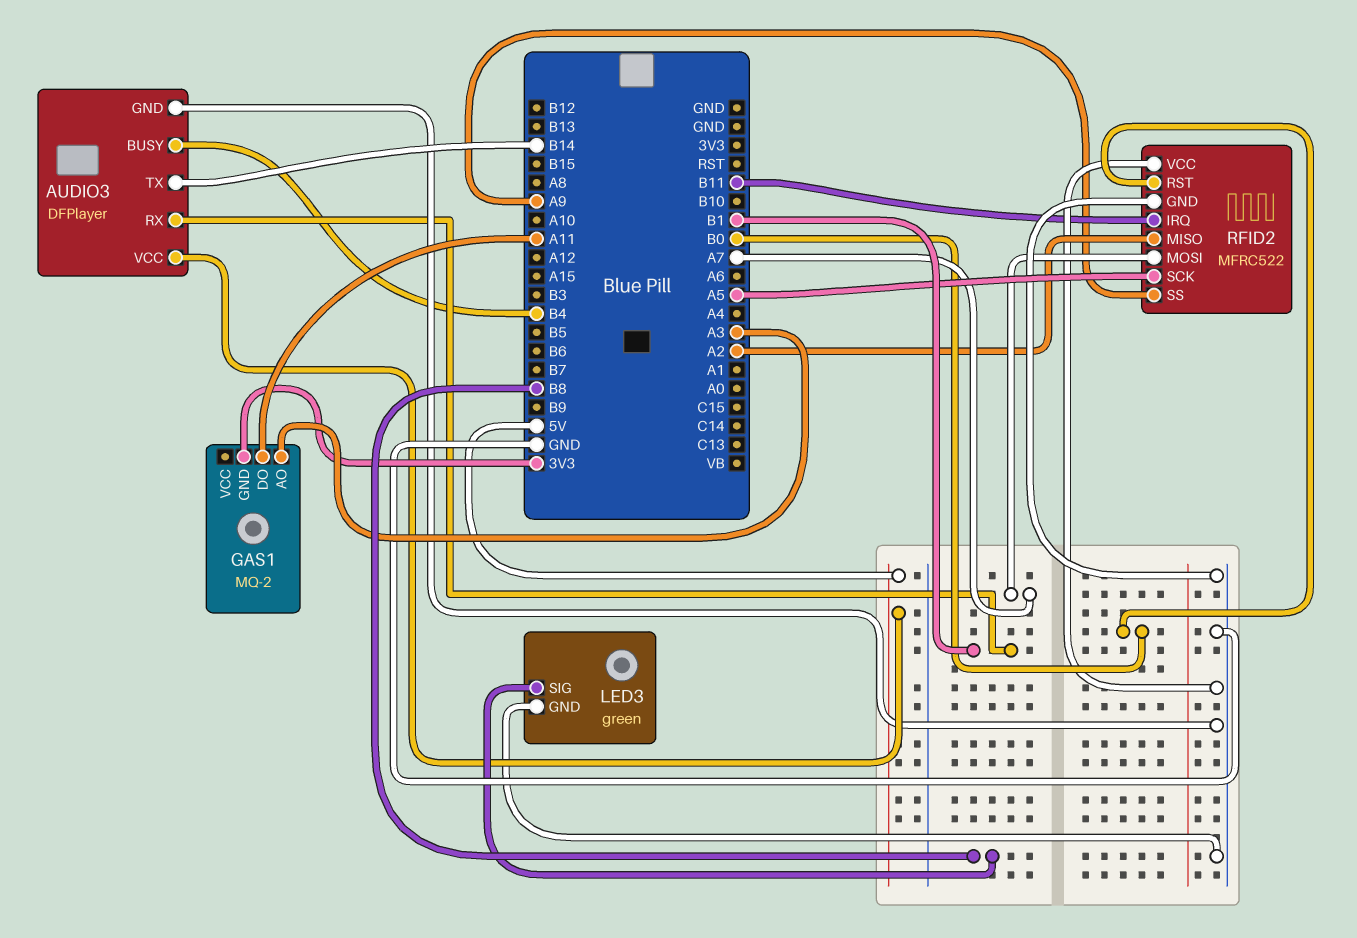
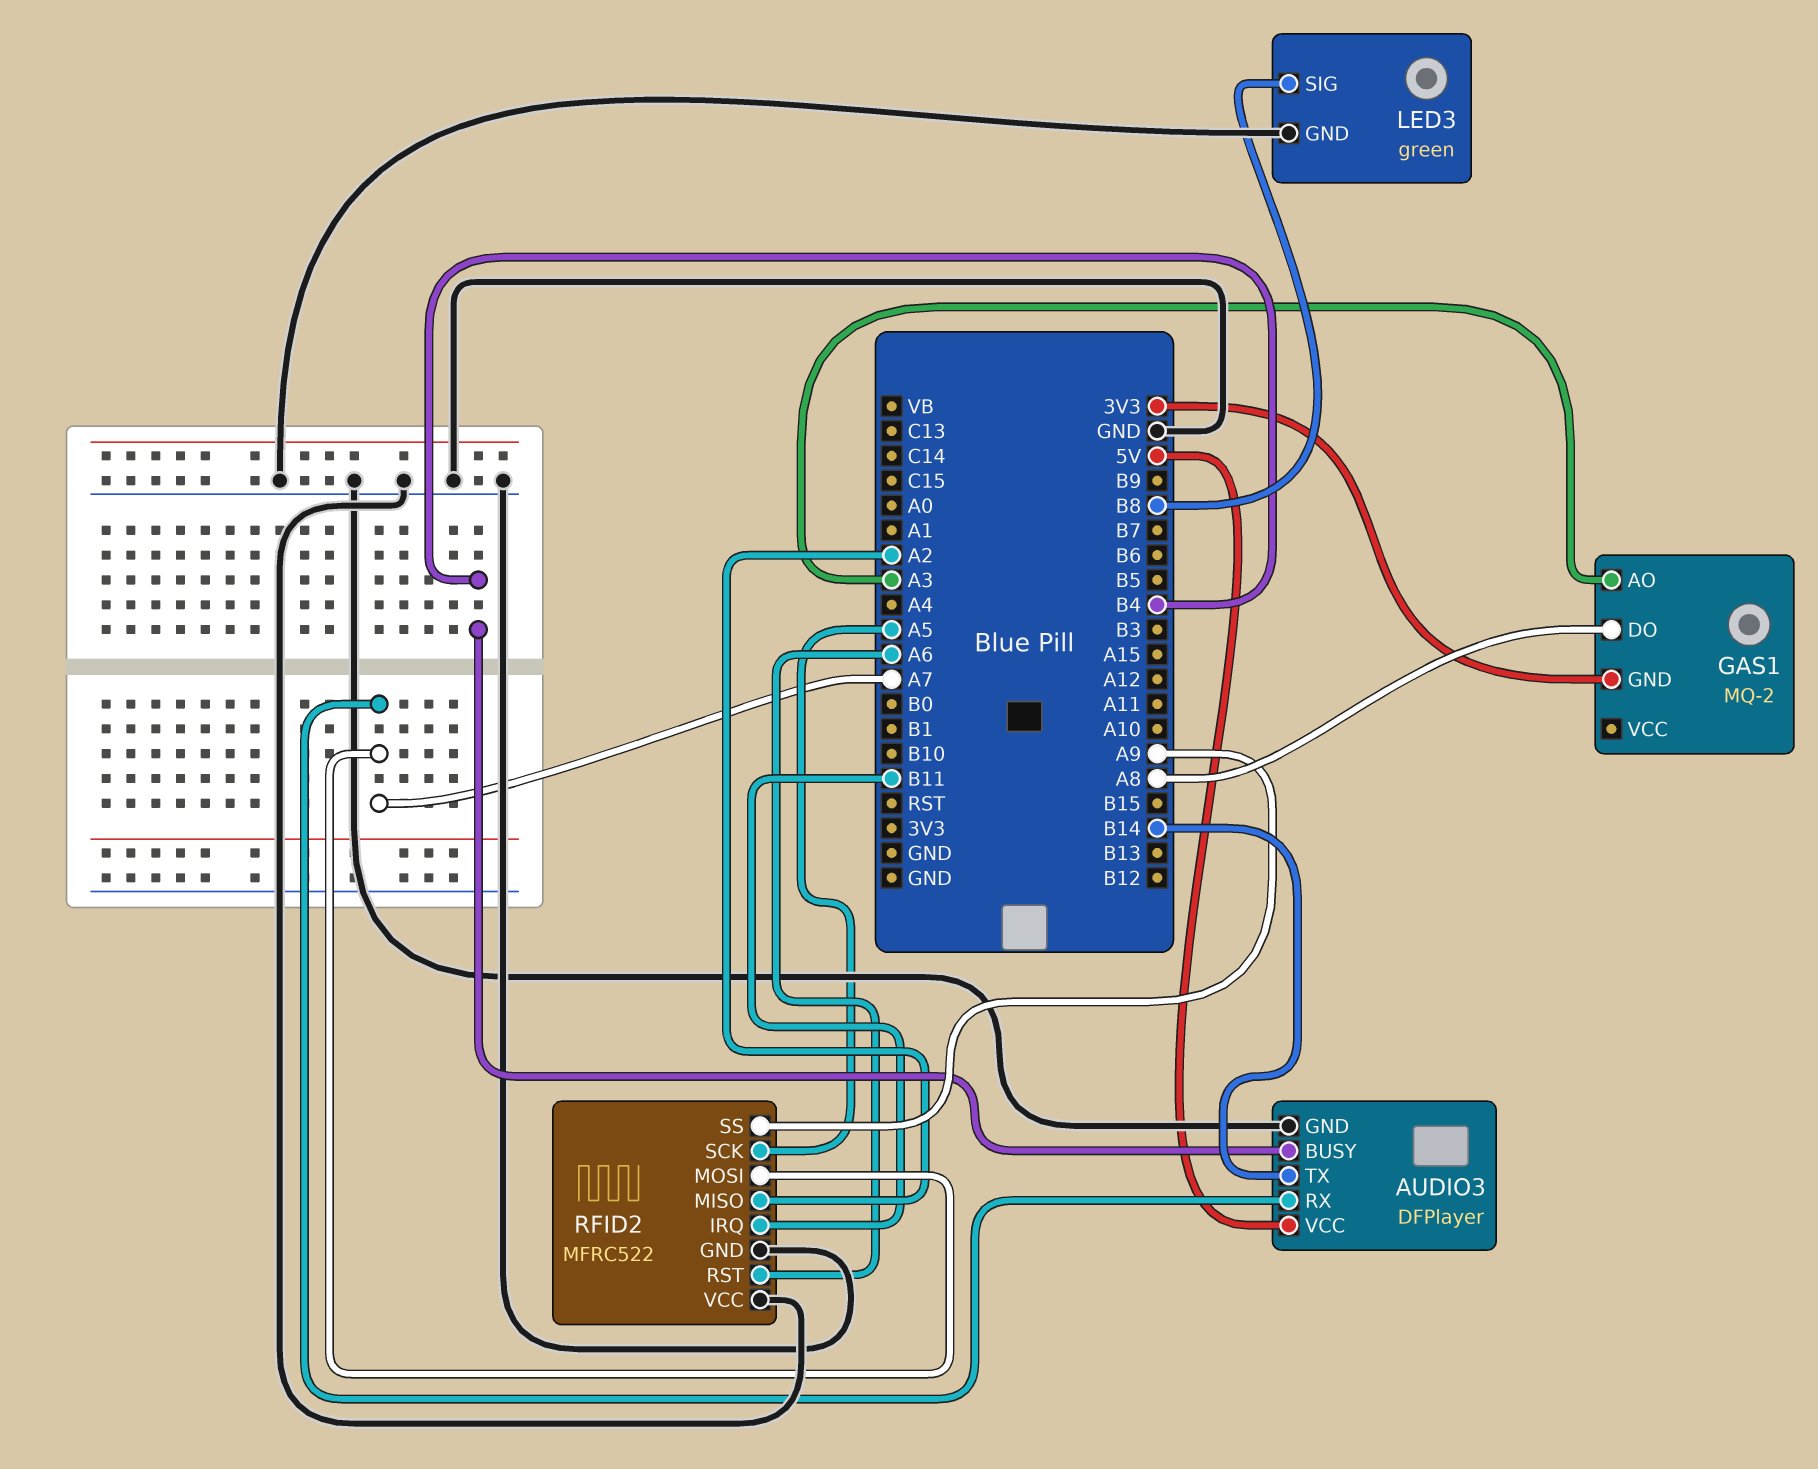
AUDIO3 pin RX: B1 -> A7
GAS1 pin DO: A11 -> A8
RFID2 pin RST: B0 -> A6

